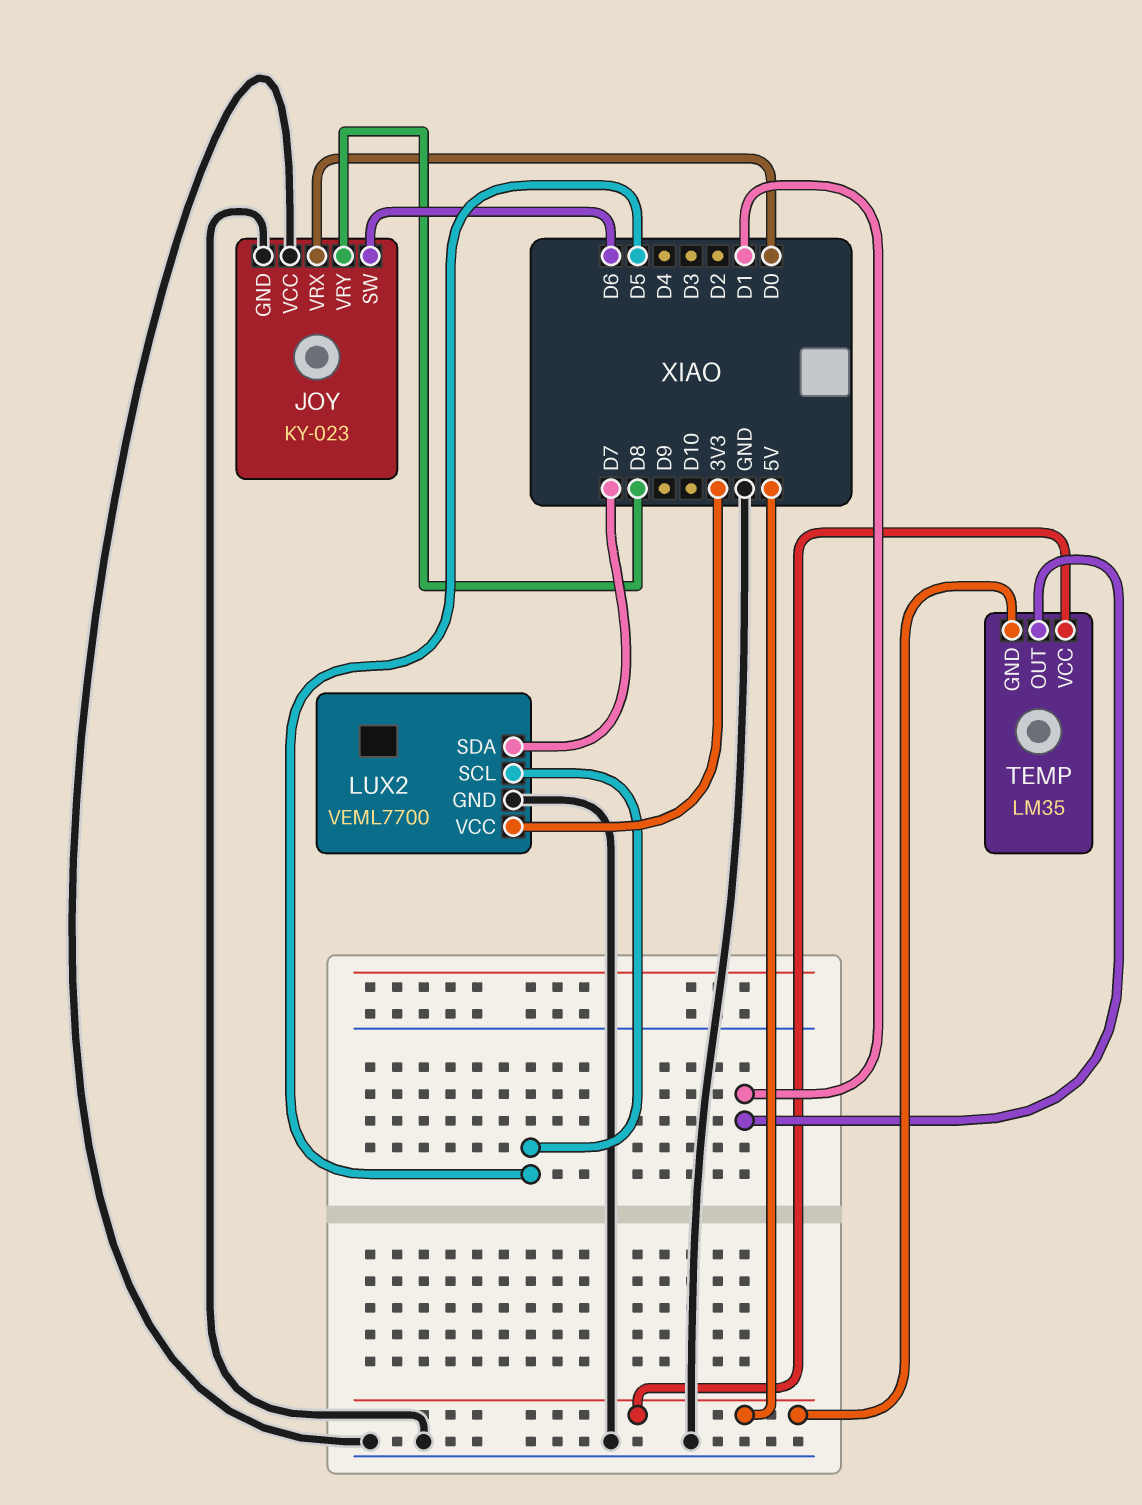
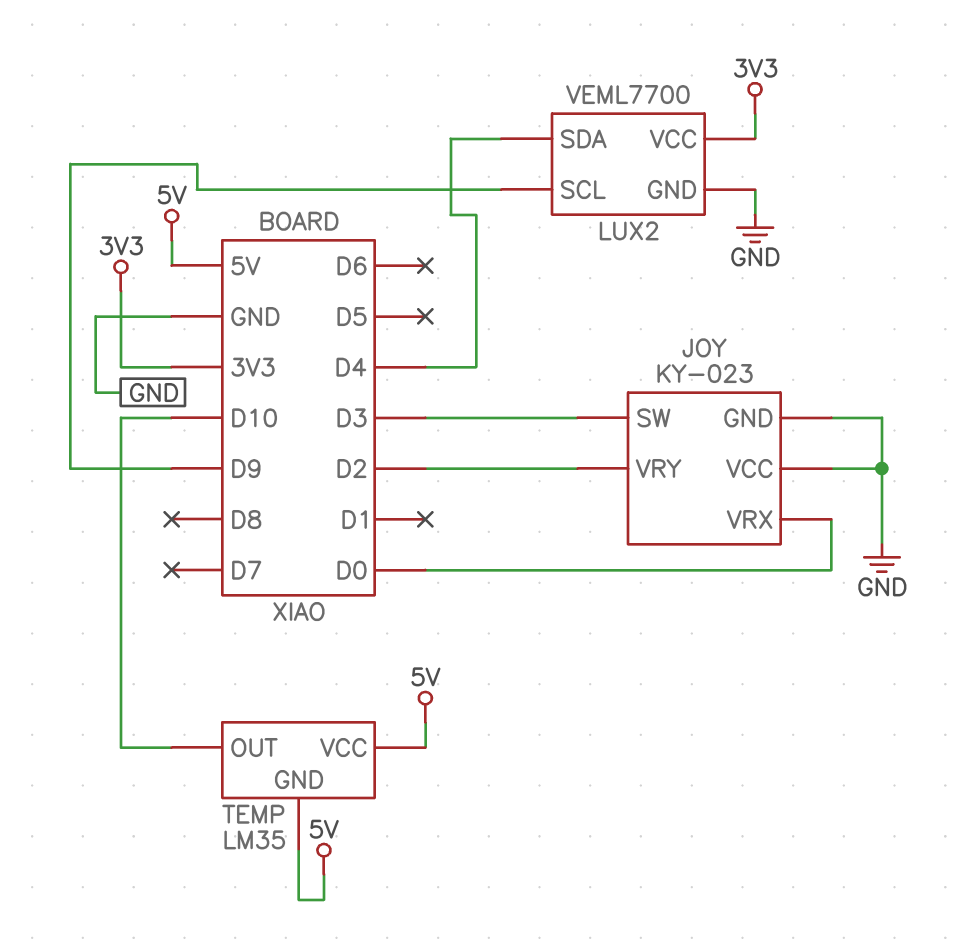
JOY pin SW: D6 -> D3
JOY pin VRY: D8 -> D2
LUX2 pin SCL: D5 -> D9
LUX2 pin SDA: D7 -> D4
TEMP pin OUT: D1 -> D10

